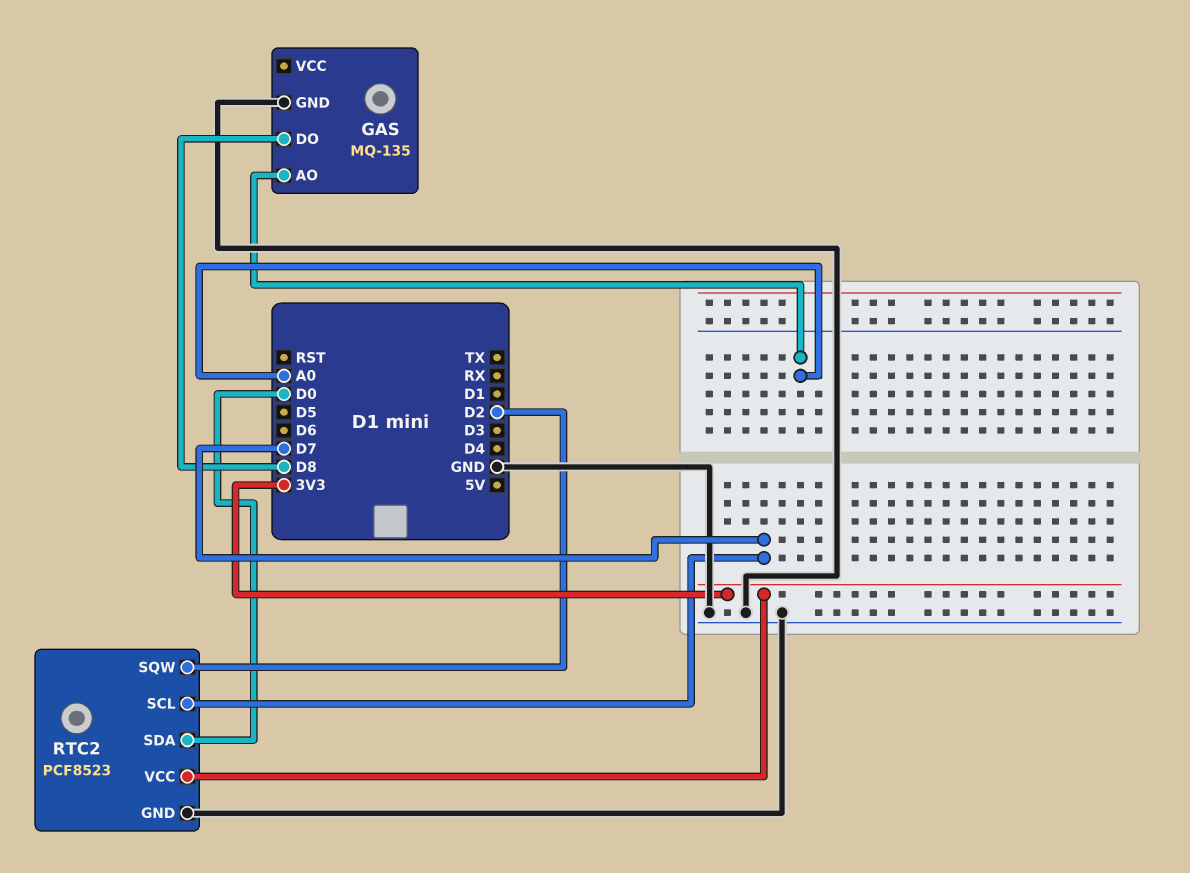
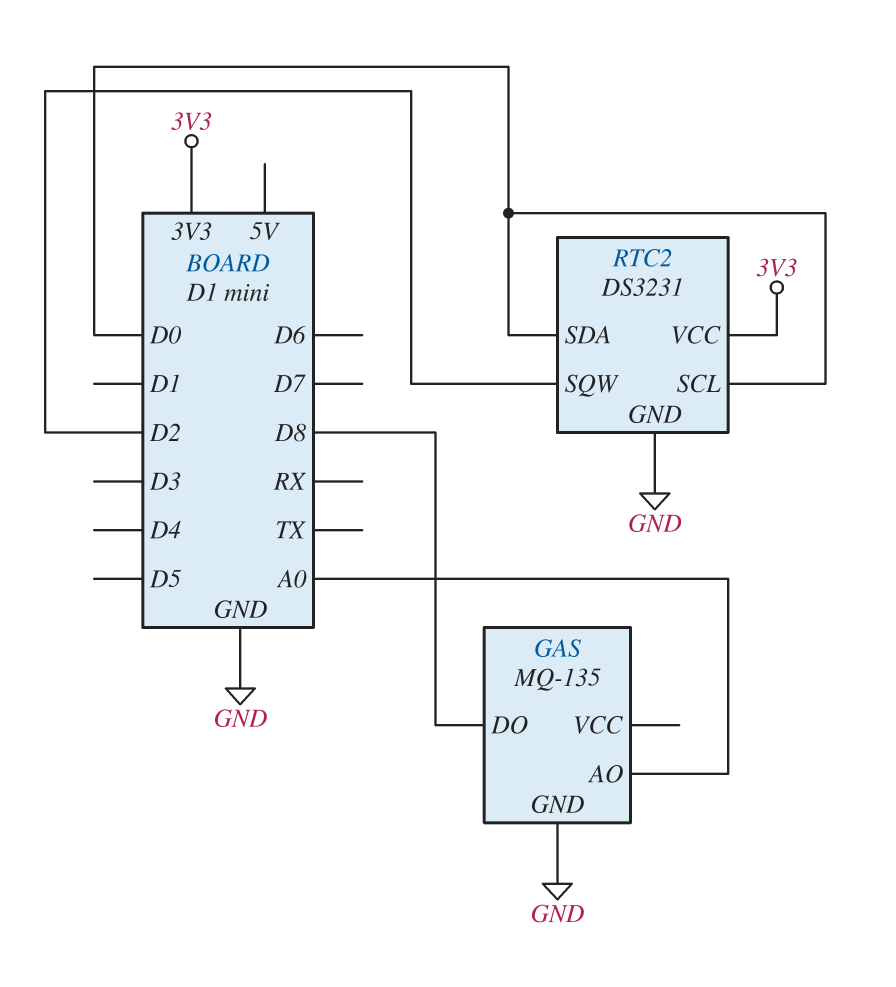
RTC2: PCF8523 -> DS3231
RTC2 pin SCL: D7 -> D0

